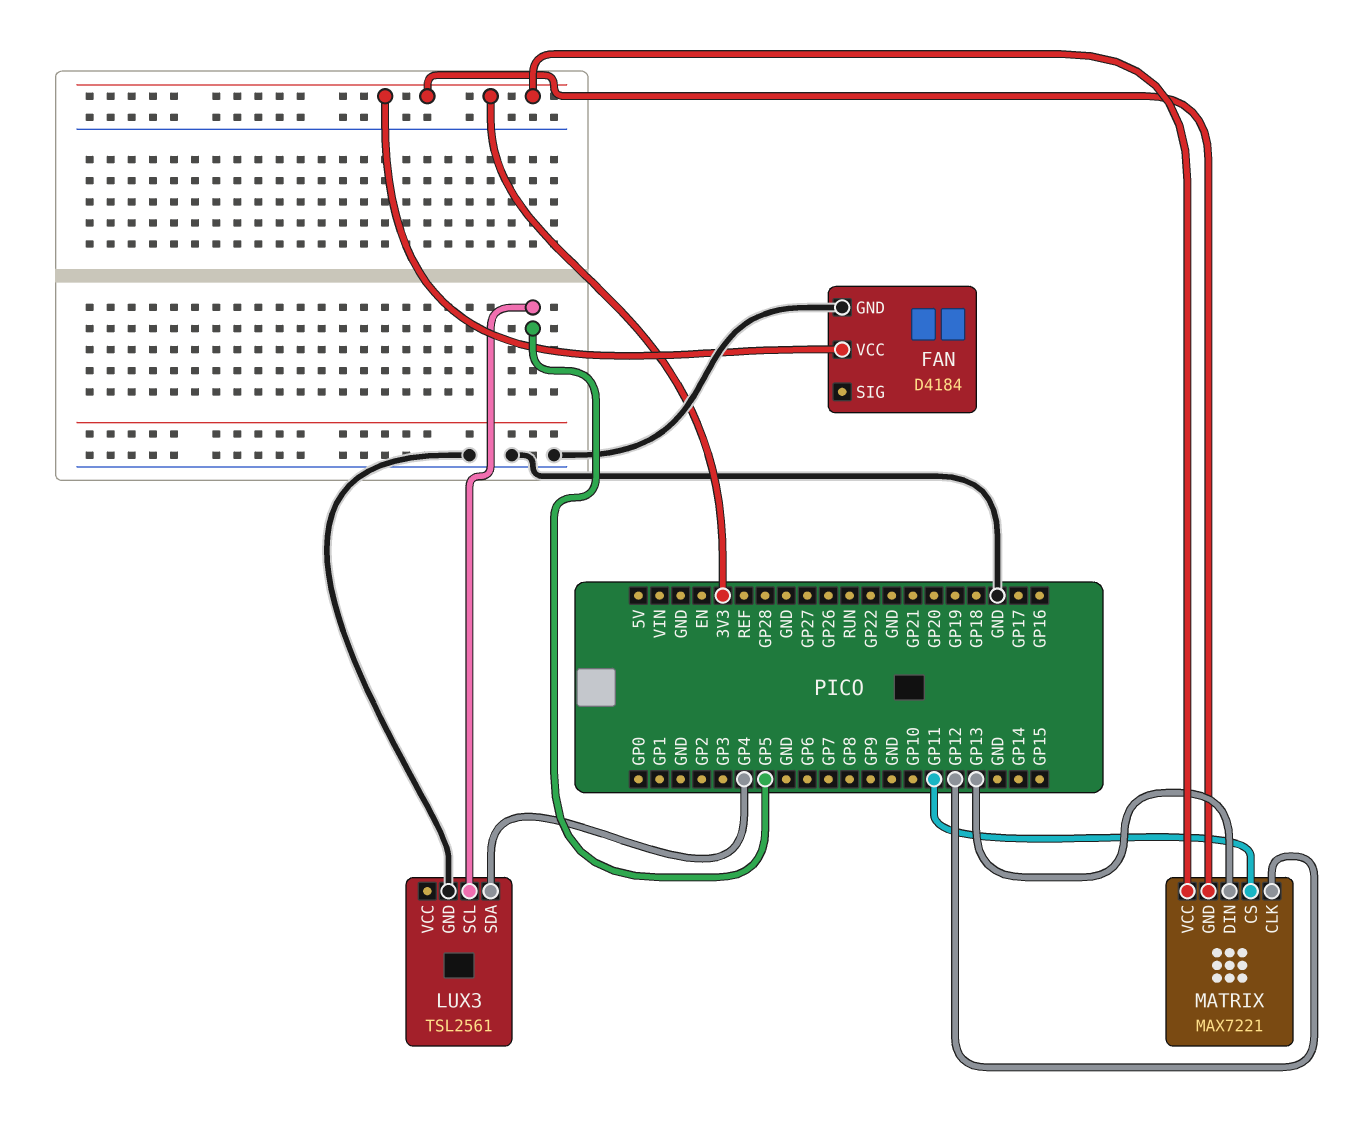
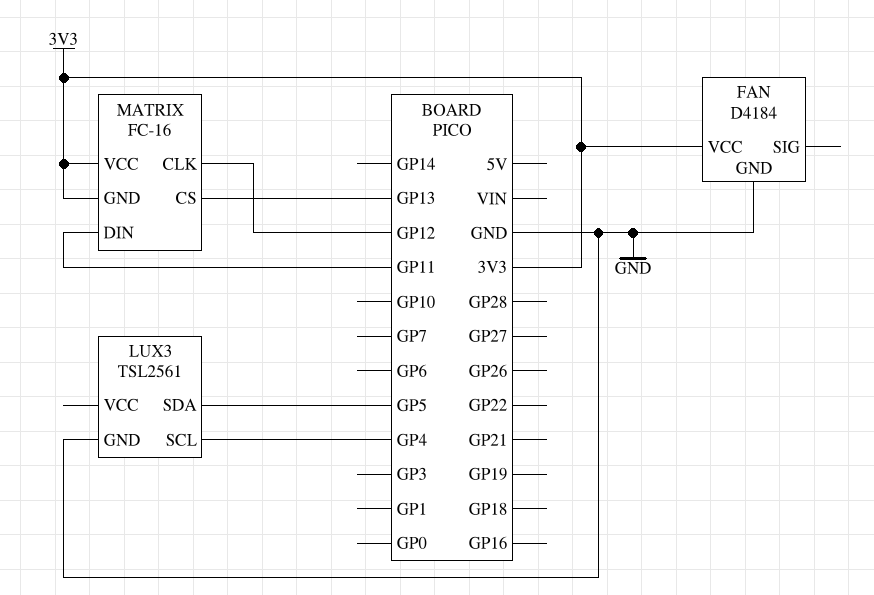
LUX3 pin SCL: GP5 -> GP4
LUX3 pin SDA: GP4 -> GP5
MATRIX: MAX7221 -> FC-16
MATRIX pin CS: GP11 -> GP13
MATRIX pin DIN: GP13 -> GP11

